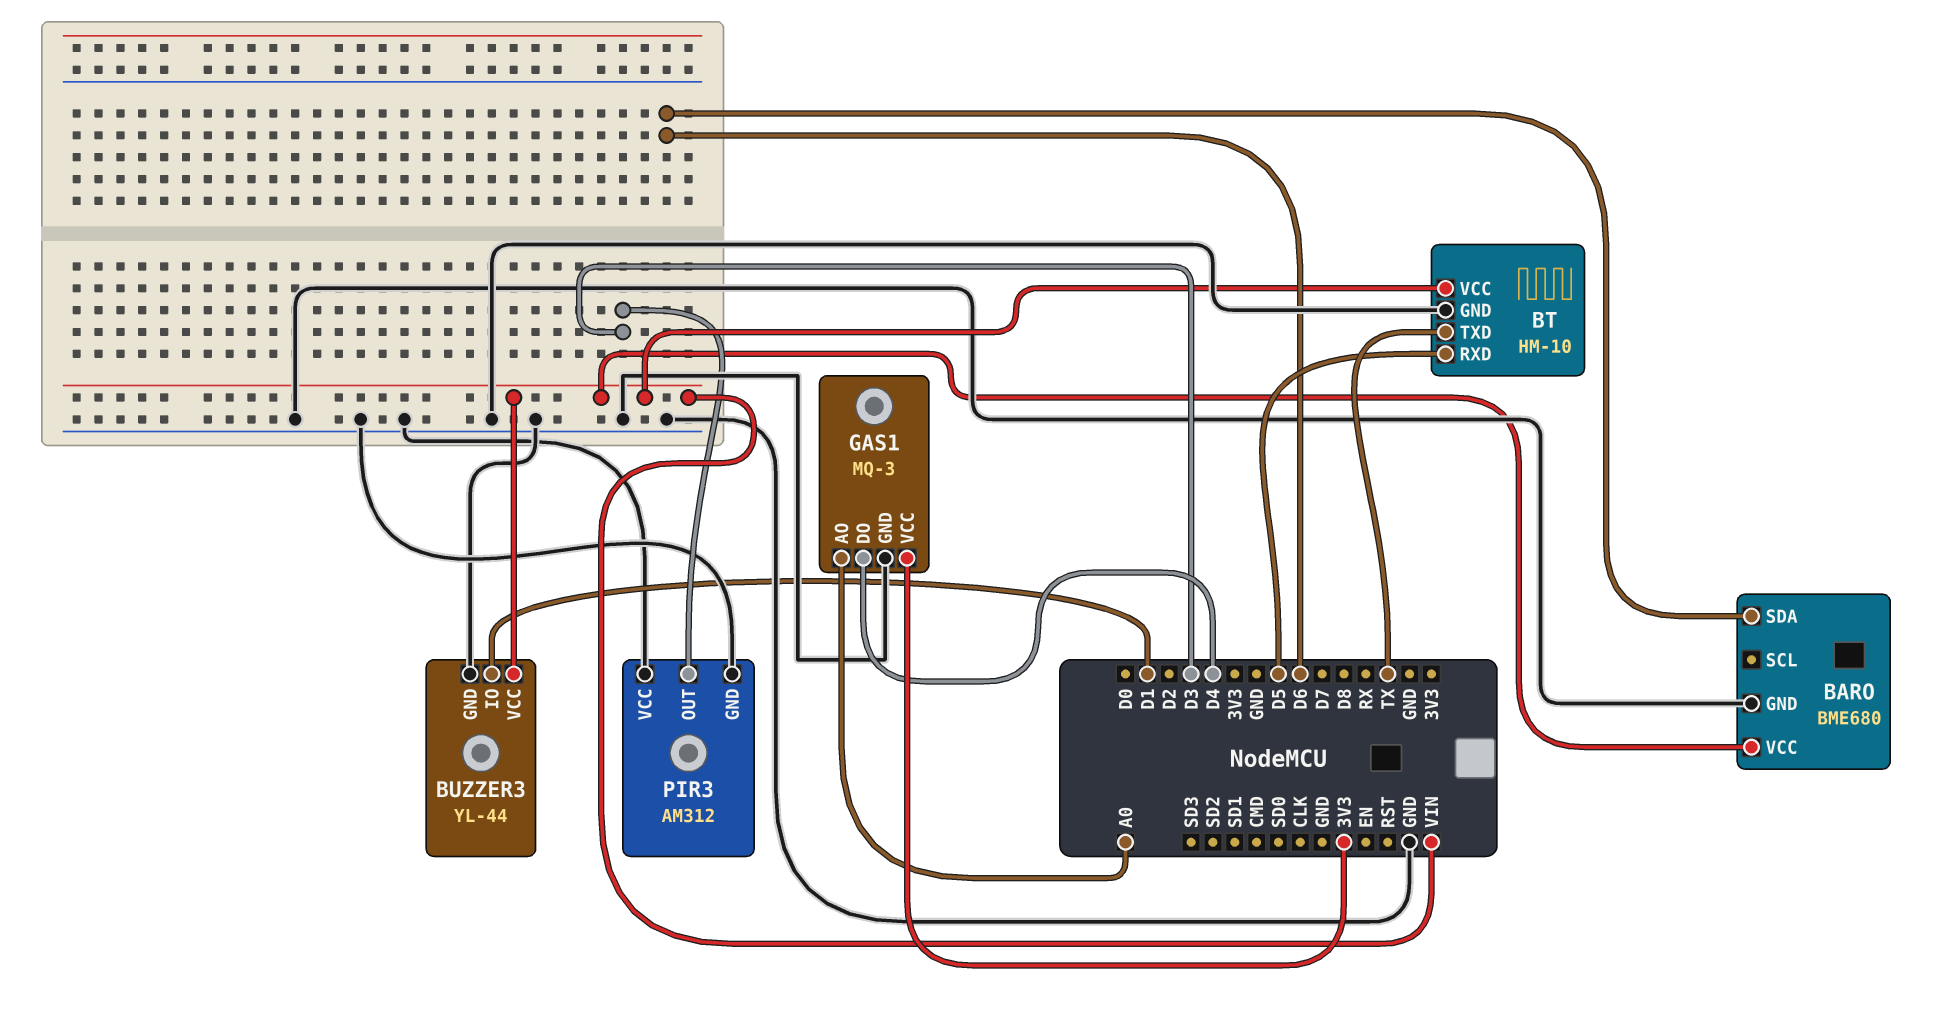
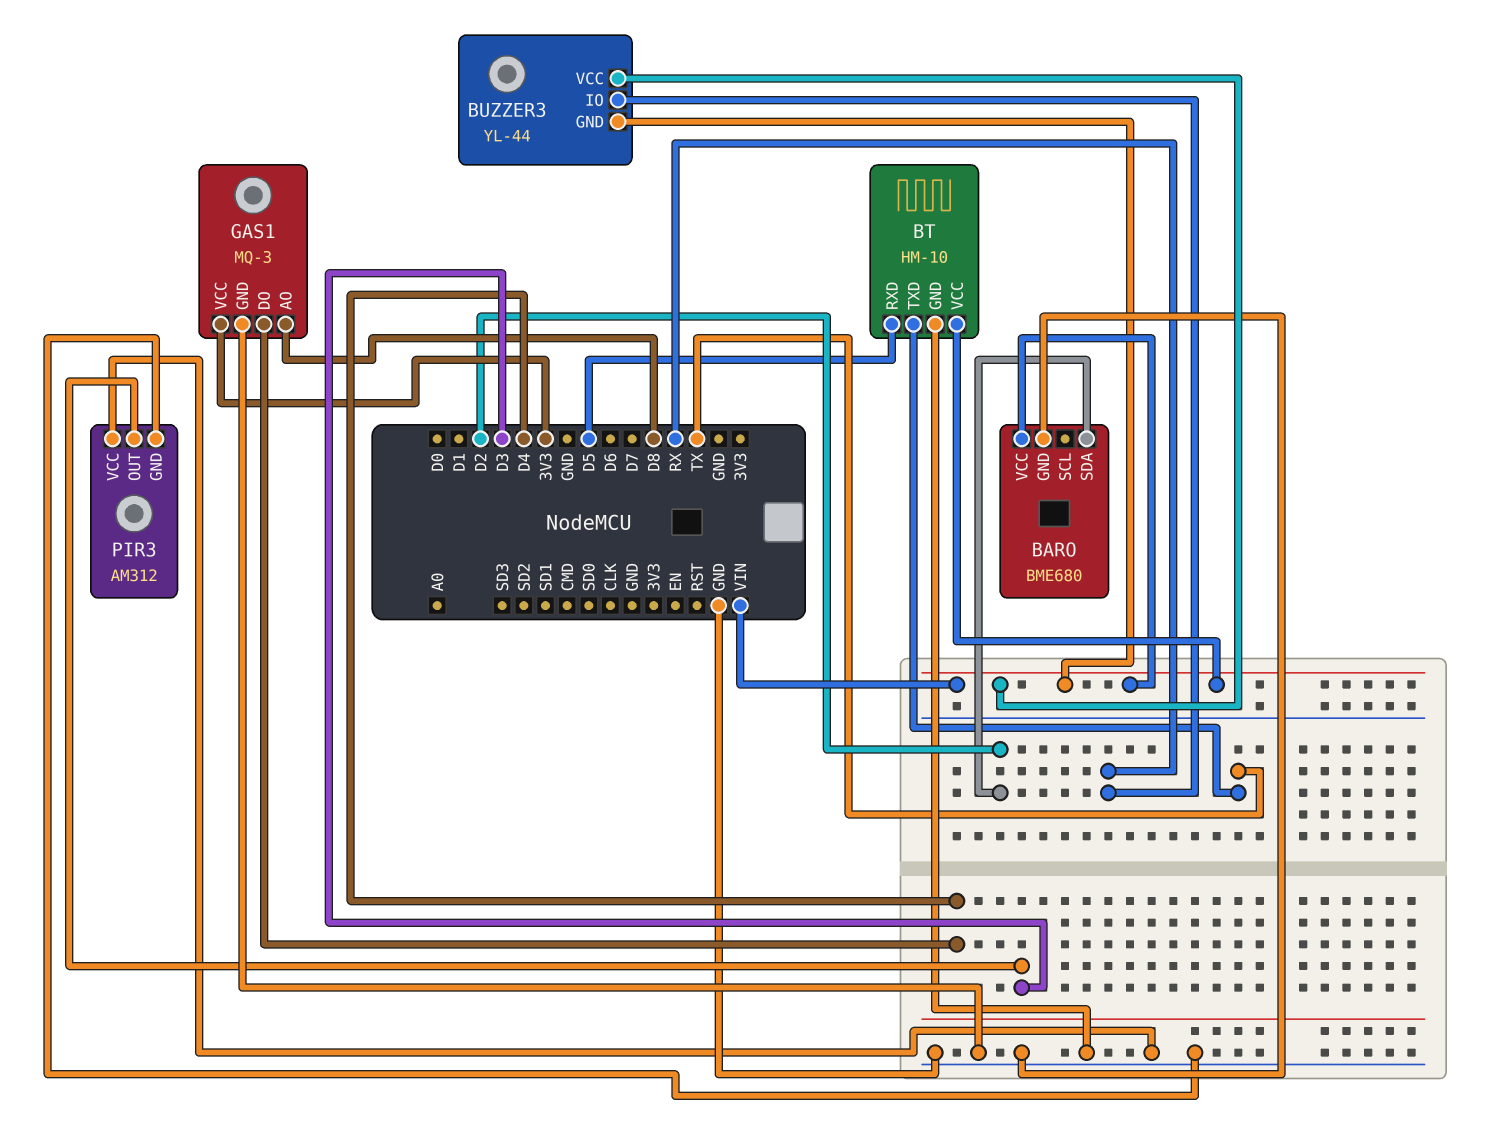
BARO pin SDA: D6 -> D2
BUZZER3 pin GND: GND -> VIN
BUZZER3 pin IO: D1 -> RX
GAS1 pin AO: A0 -> D8

